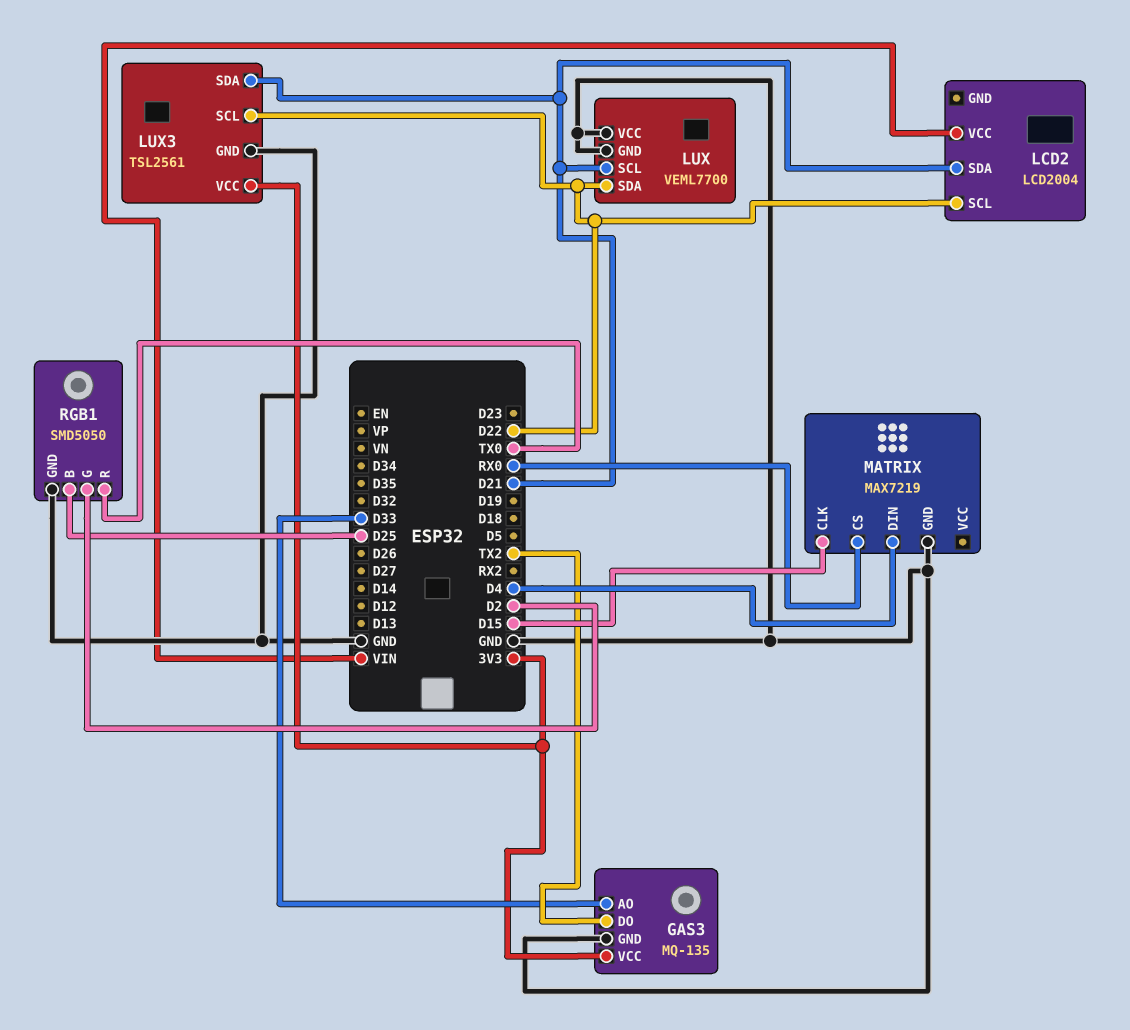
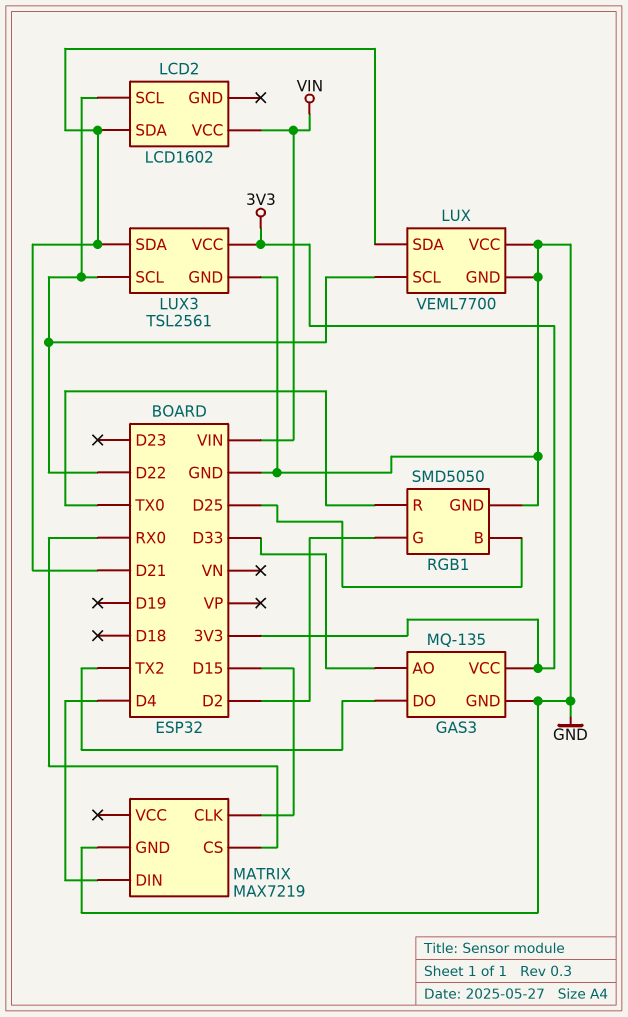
LCD2: LCD2004 -> LCD1602
LUX pin SCL: D21 -> D22
LUX pin SDA: D22 -> D21

